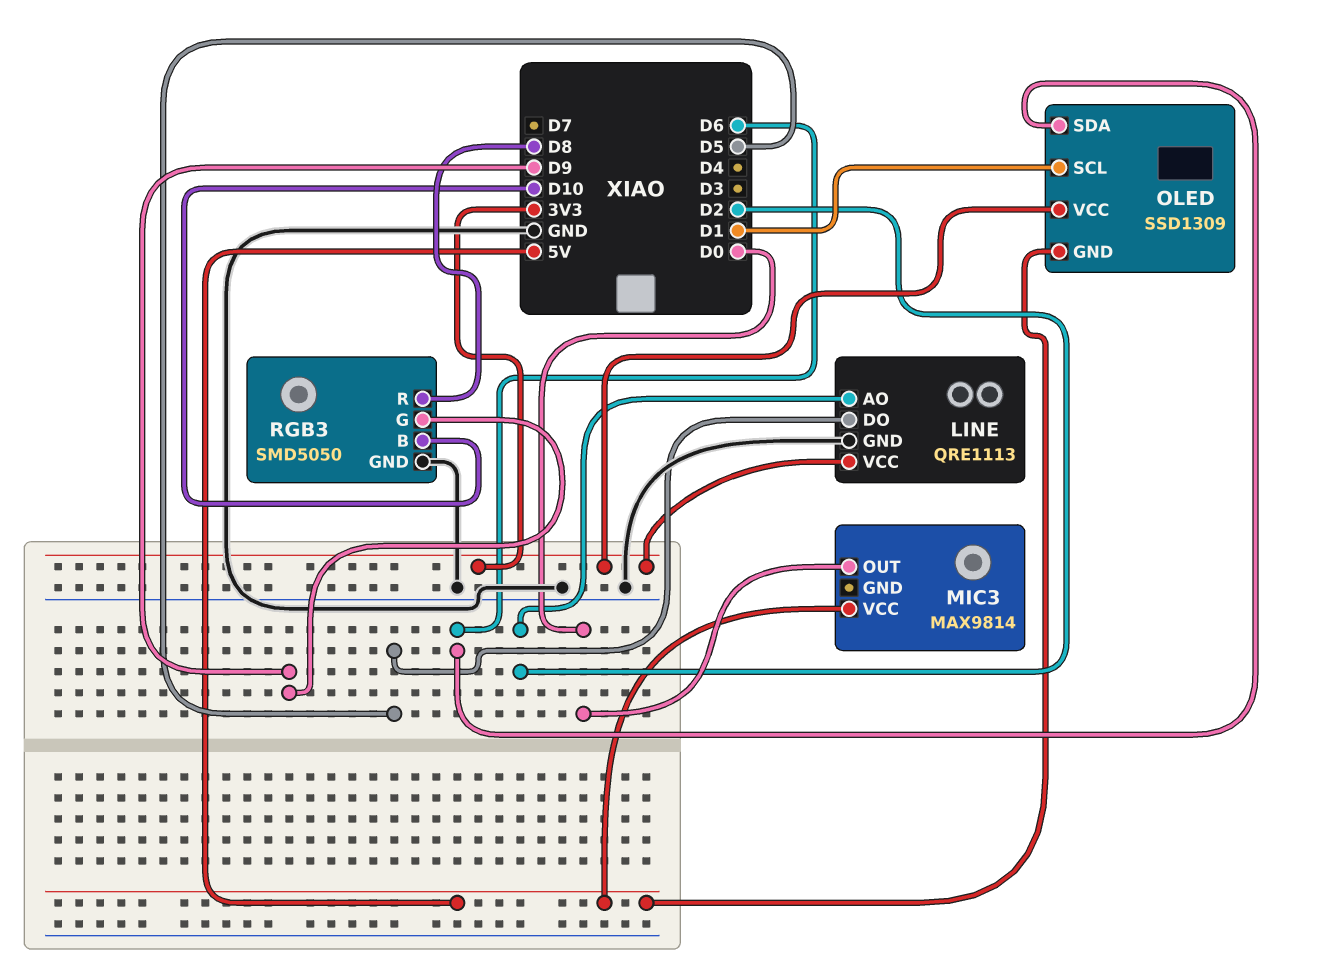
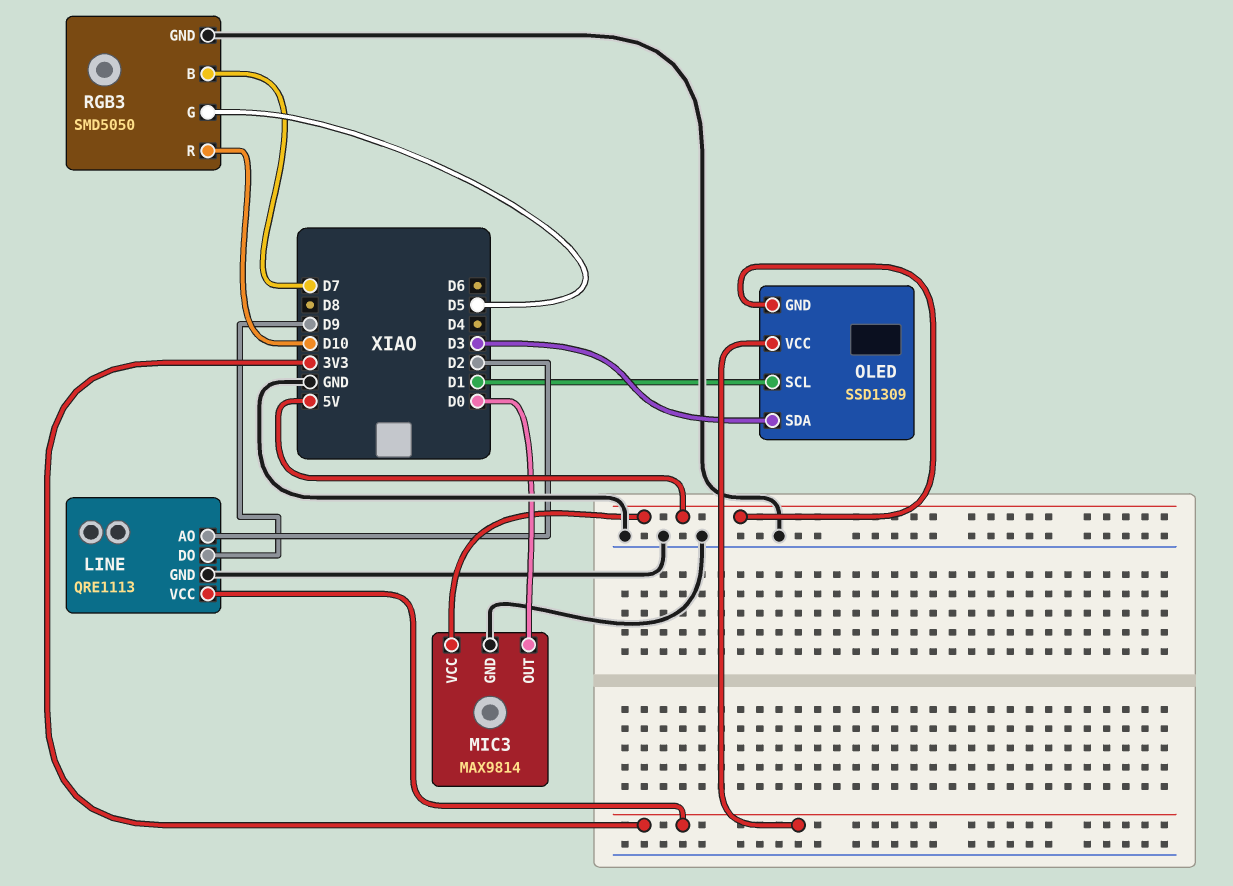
LINE pin DO: D5 -> D9
MIC3 pin GND: none -> GND
OLED pin SDA: D6 -> D3
RGB3 pin B: D10 -> D7
RGB3 pin G: D9 -> D5
RGB3 pin R: D8 -> D10

